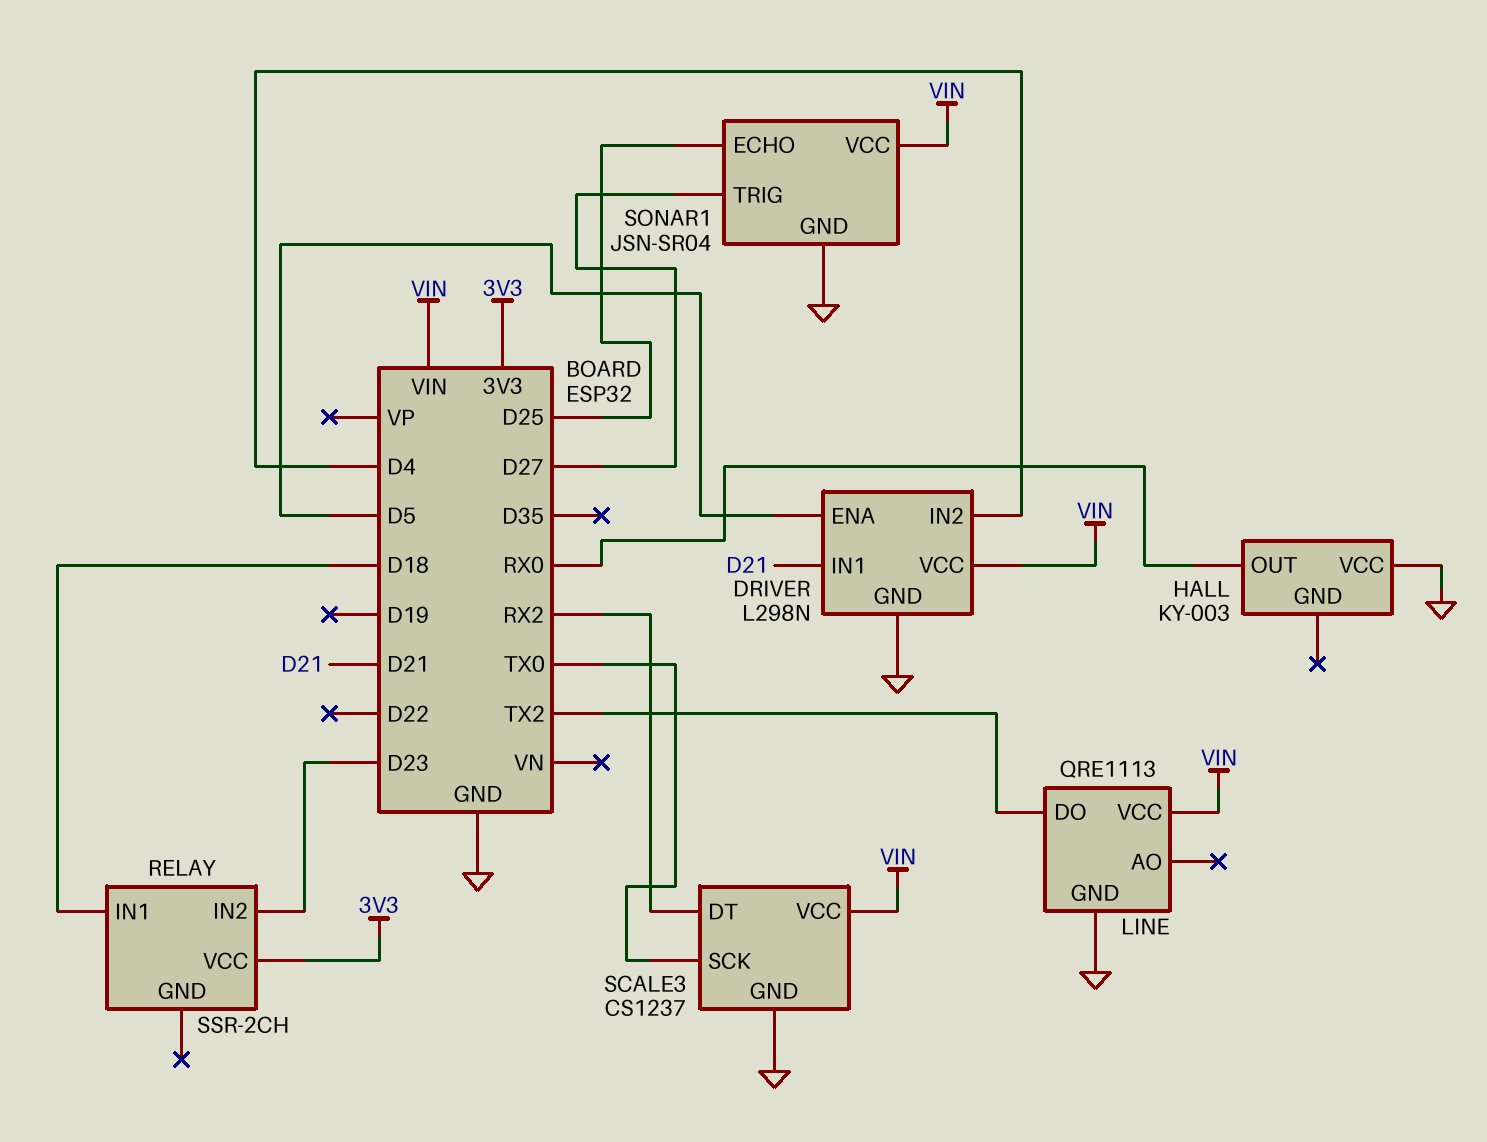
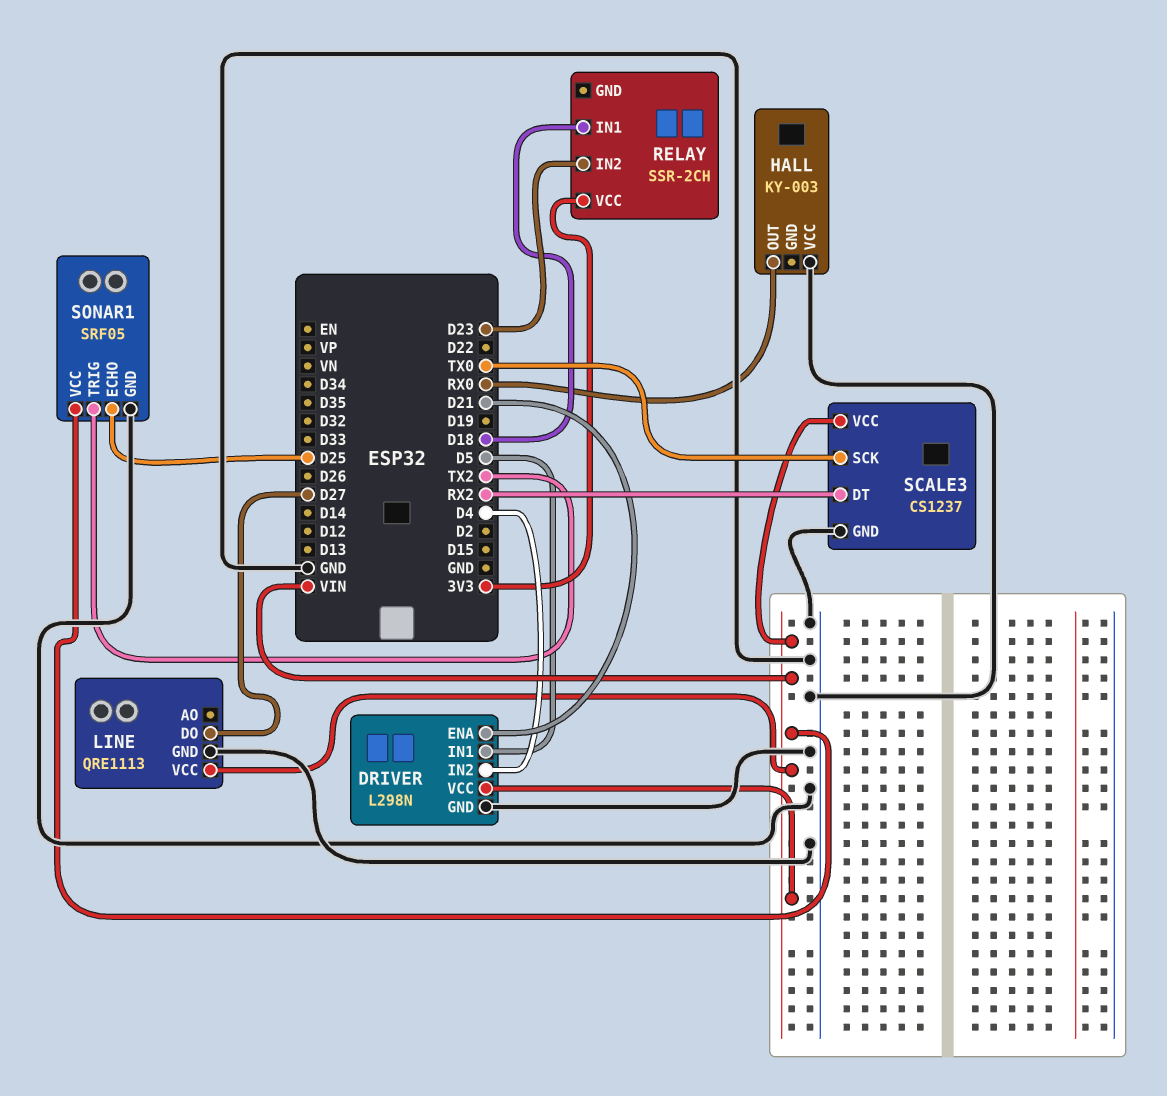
DRIVER pin ENA: D5 -> D21
DRIVER pin IN1: D21 -> D5
LINE pin DO: TX2 -> D27
SONAR1: JSN-SR04 -> SRF05
SONAR1 pin TRIG: D27 -> TX2

